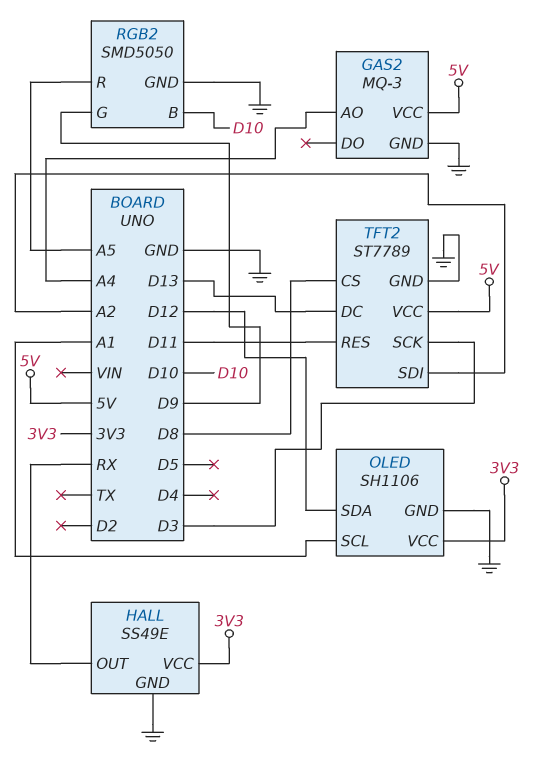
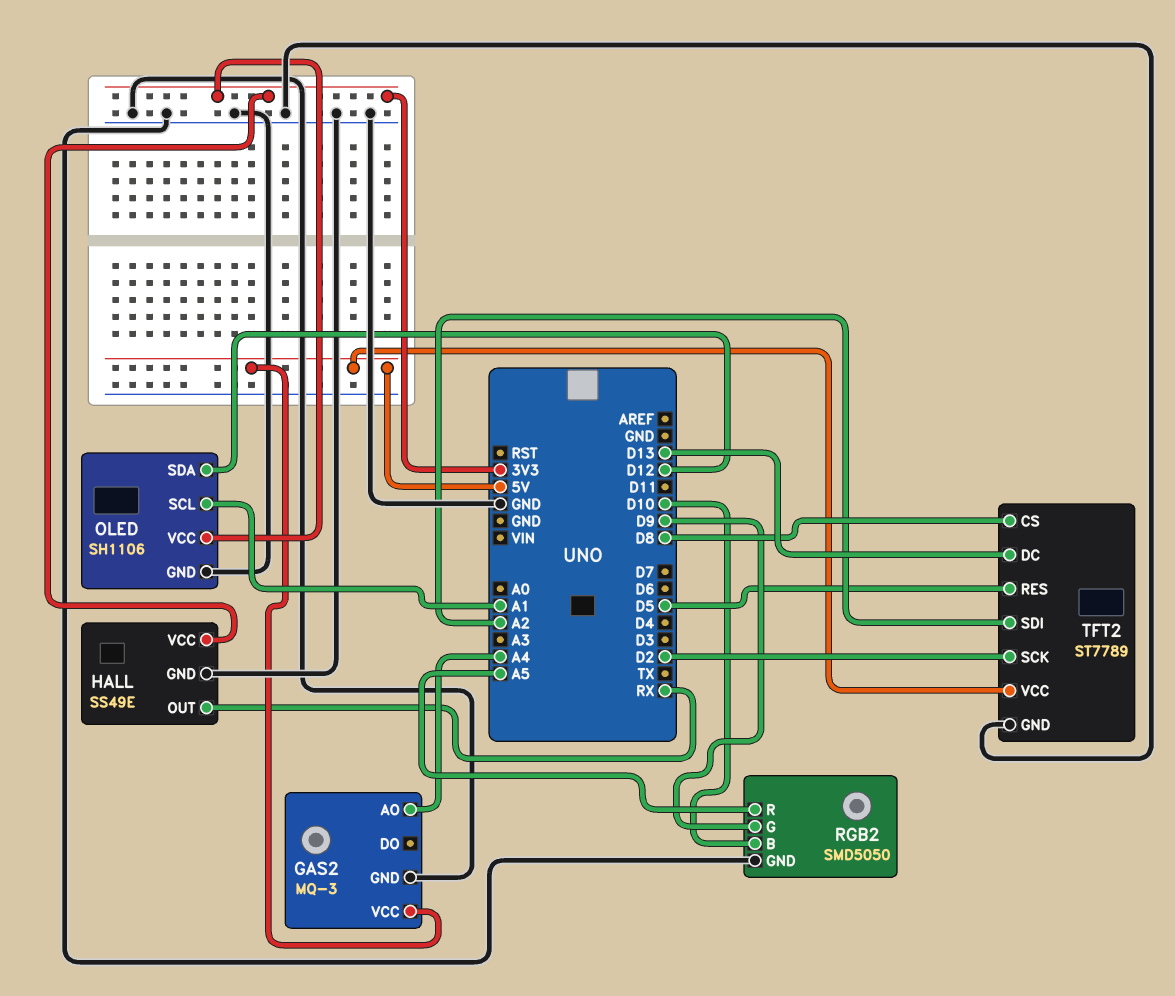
TFT2 pin RES: D11 -> D5
TFT2 pin SCK: D3 -> D2

